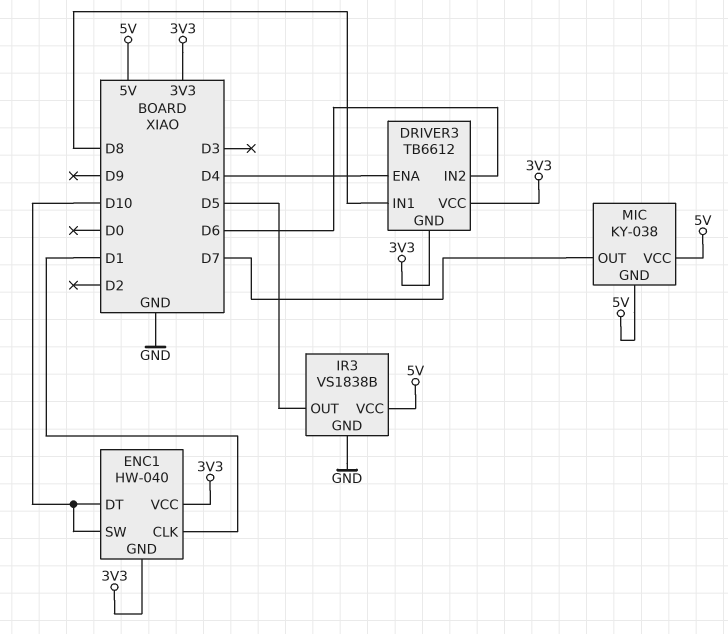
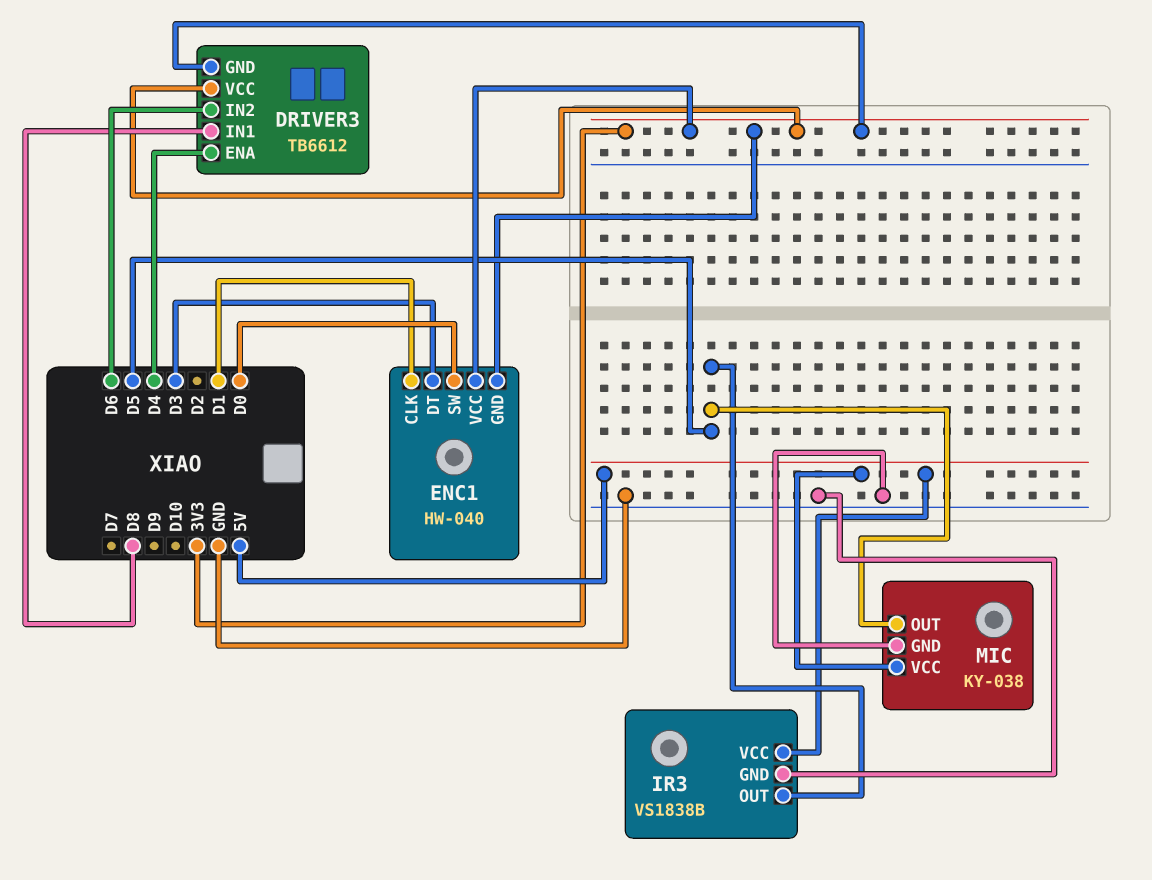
ENC1 pin DT: D10 -> D3
ENC1 pin SW: D10 -> D0
MIC pin GND: 5V -> GND
MIC pin OUT: D7 -> D5

